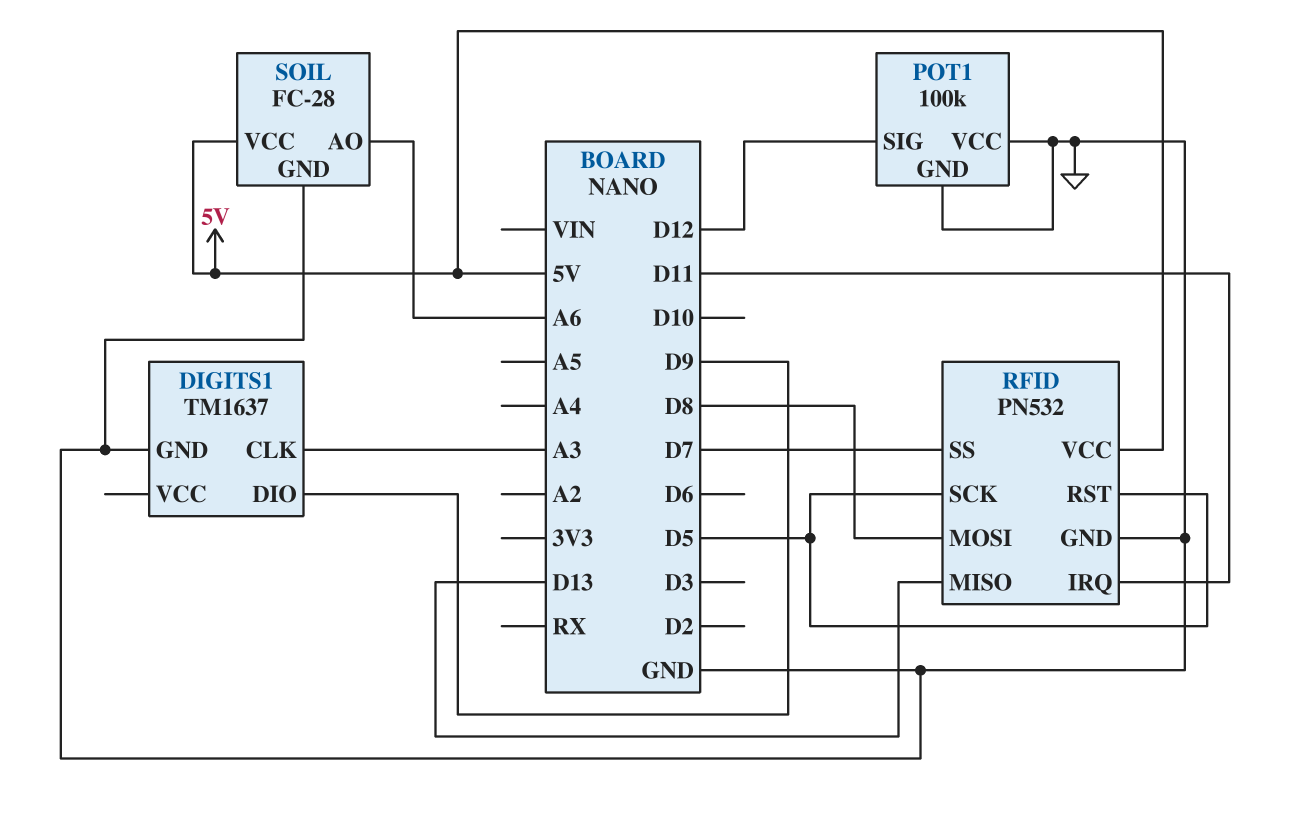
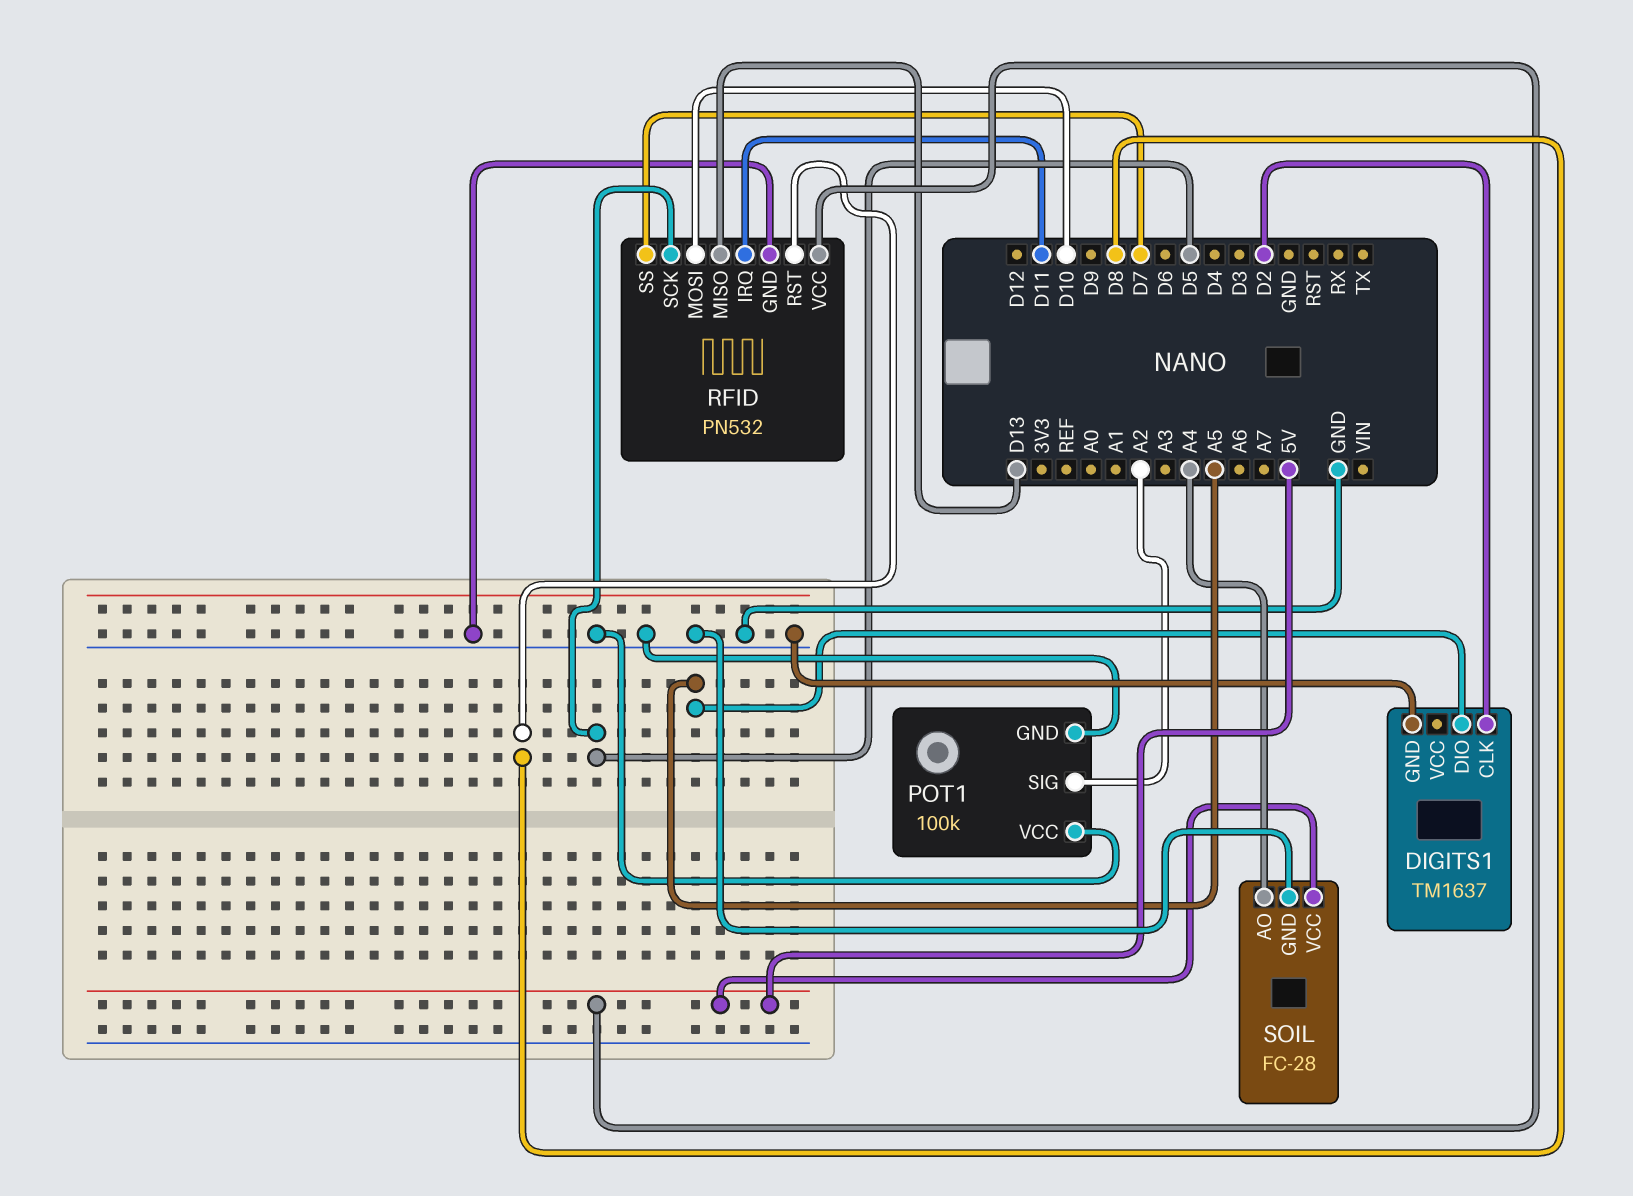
DIGITS1 pin CLK: A3 -> D2
DIGITS1 pin DIO: D9 -> A5
POT1 pin SIG: D12 -> A2
RFID pin MOSI: D8 -> D10
RFID pin RST: D5 -> D8
SOIL pin AO: A6 -> A4

